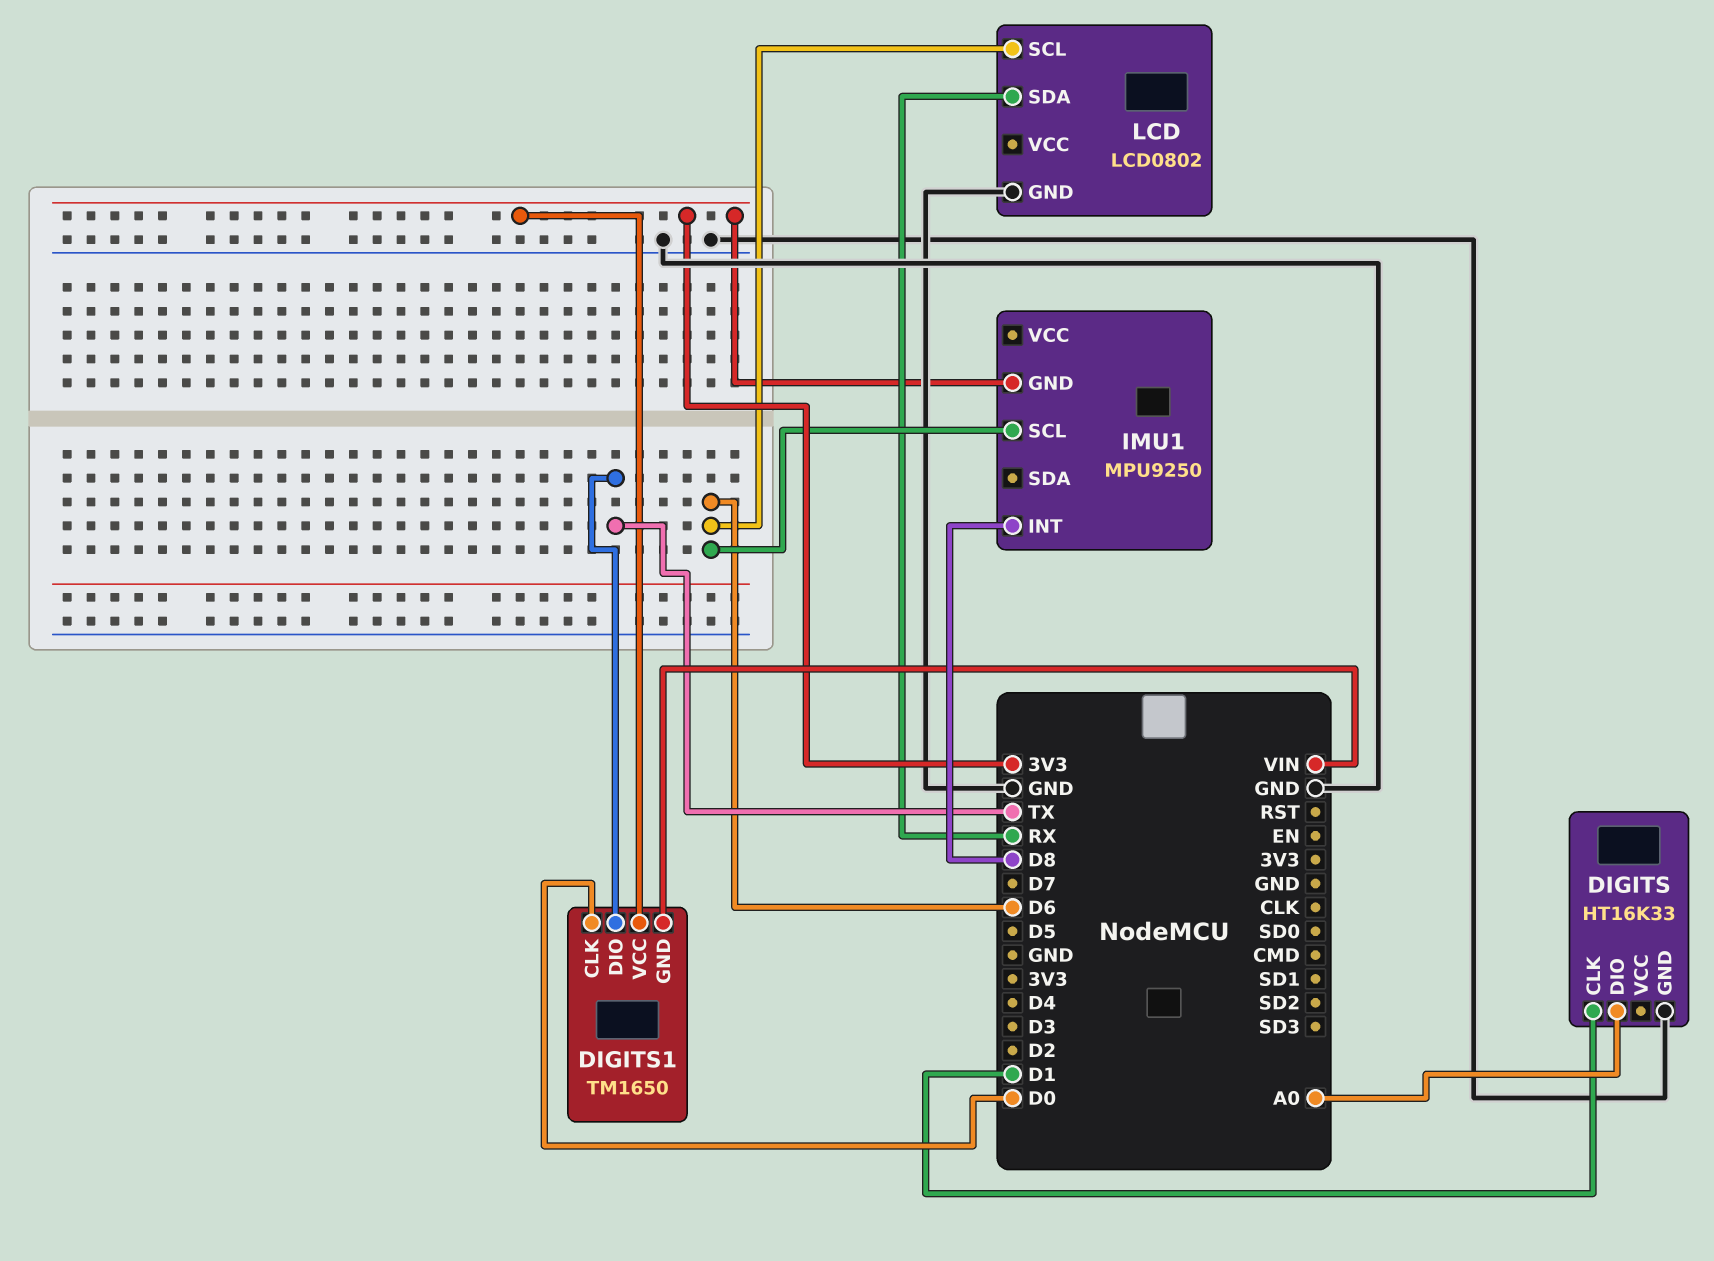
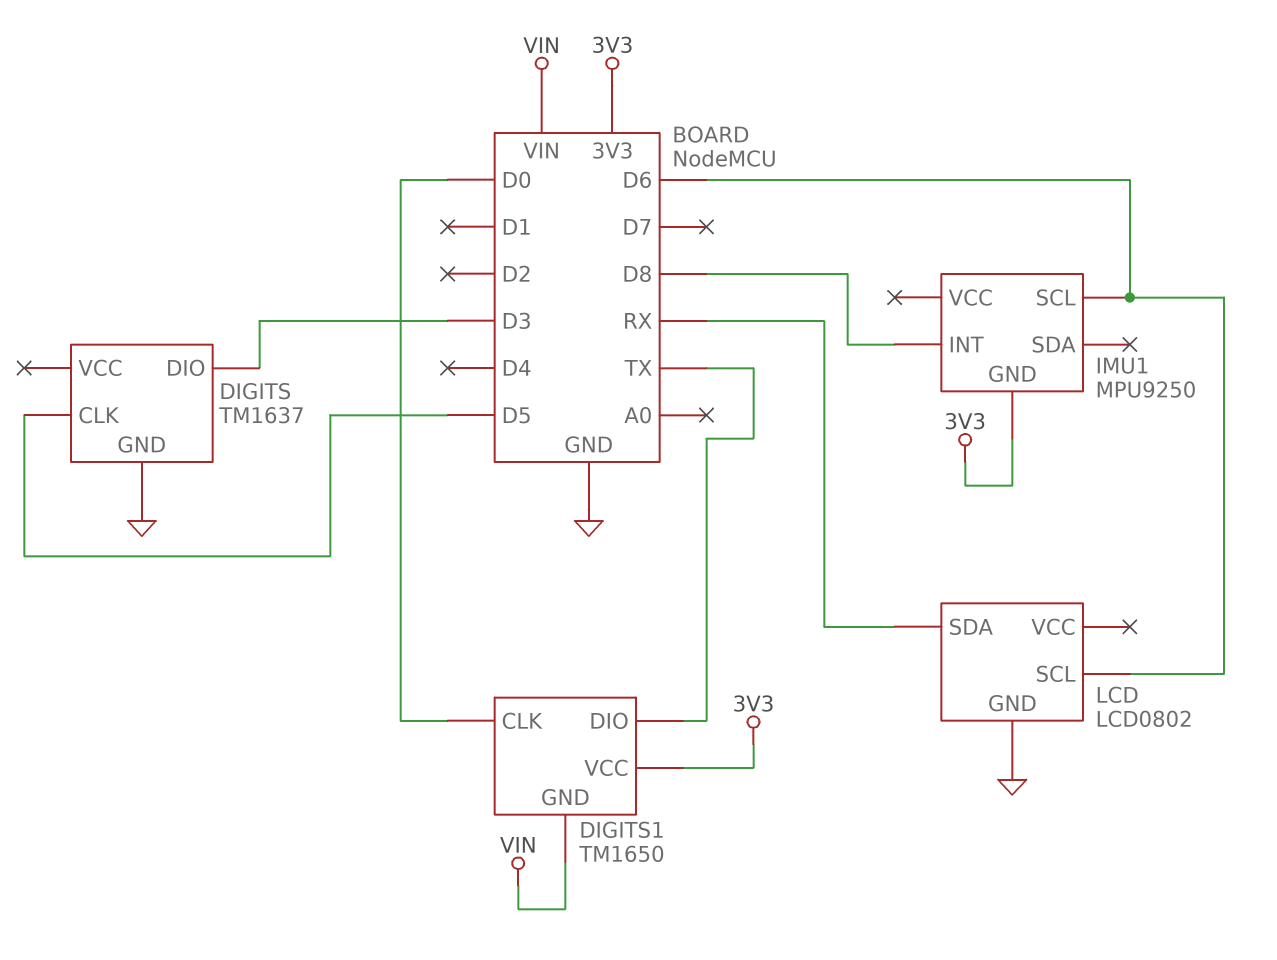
DIGITS: HT16K33 -> TM1637
DIGITS pin CLK: D1 -> D5
DIGITS pin DIO: A0 -> D3

